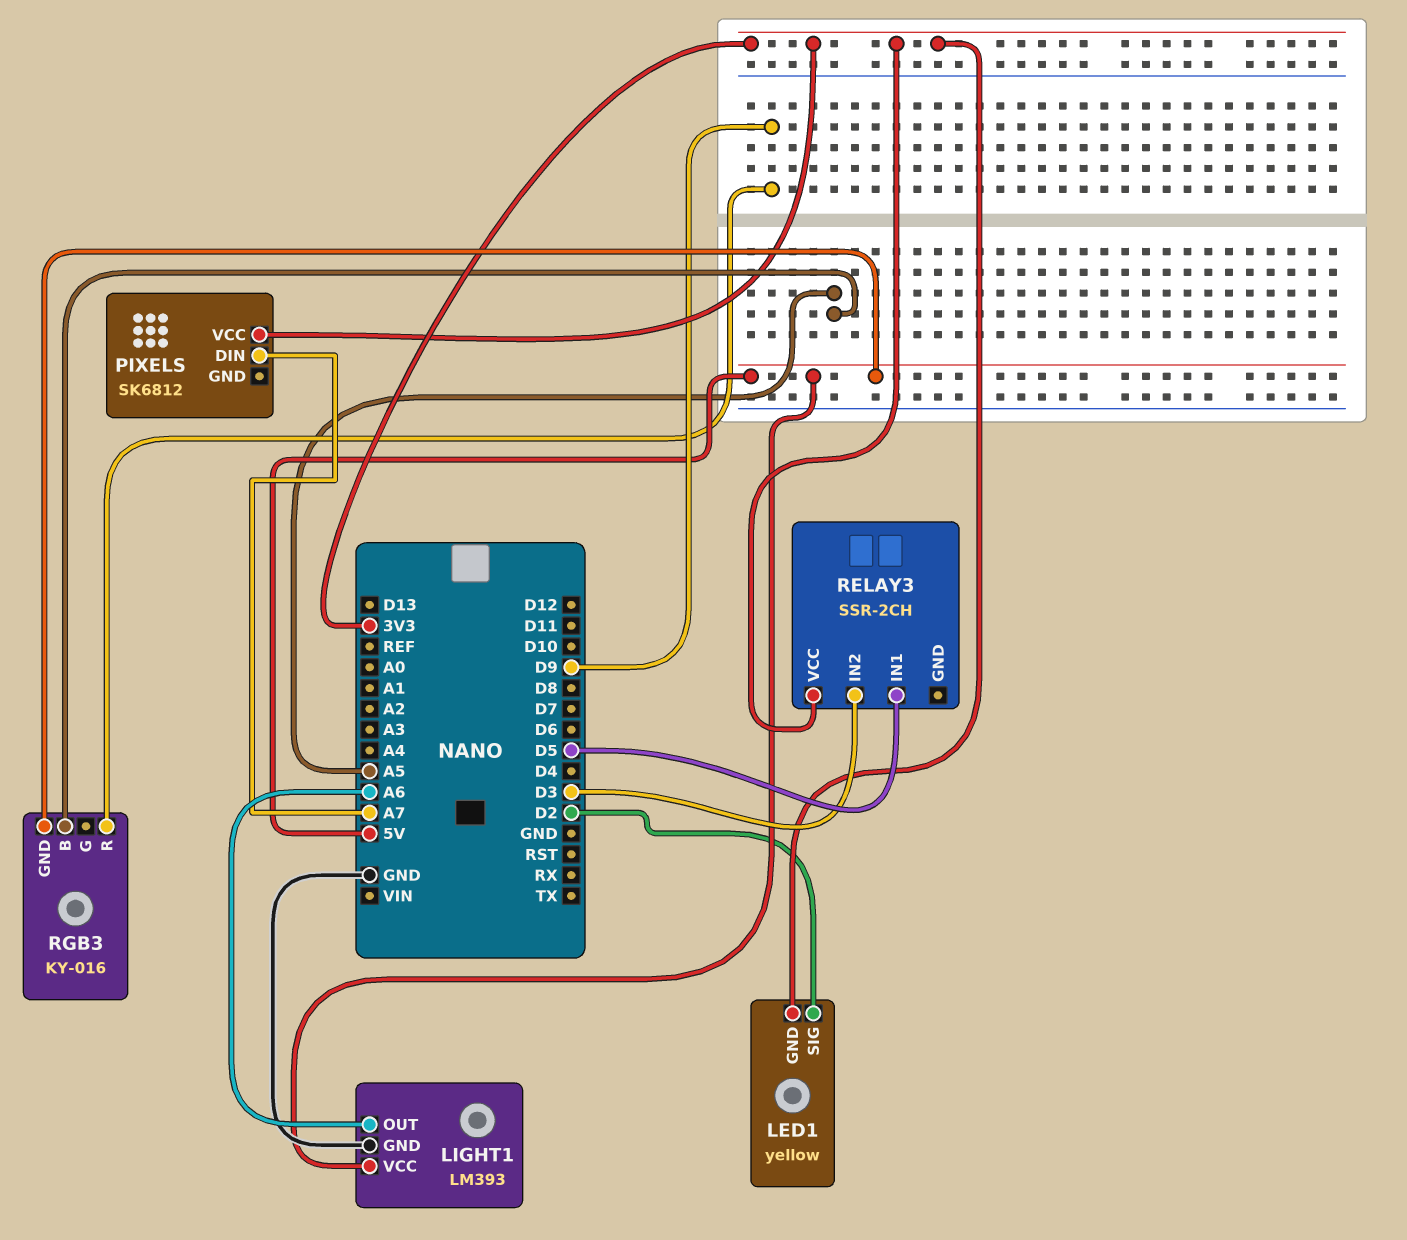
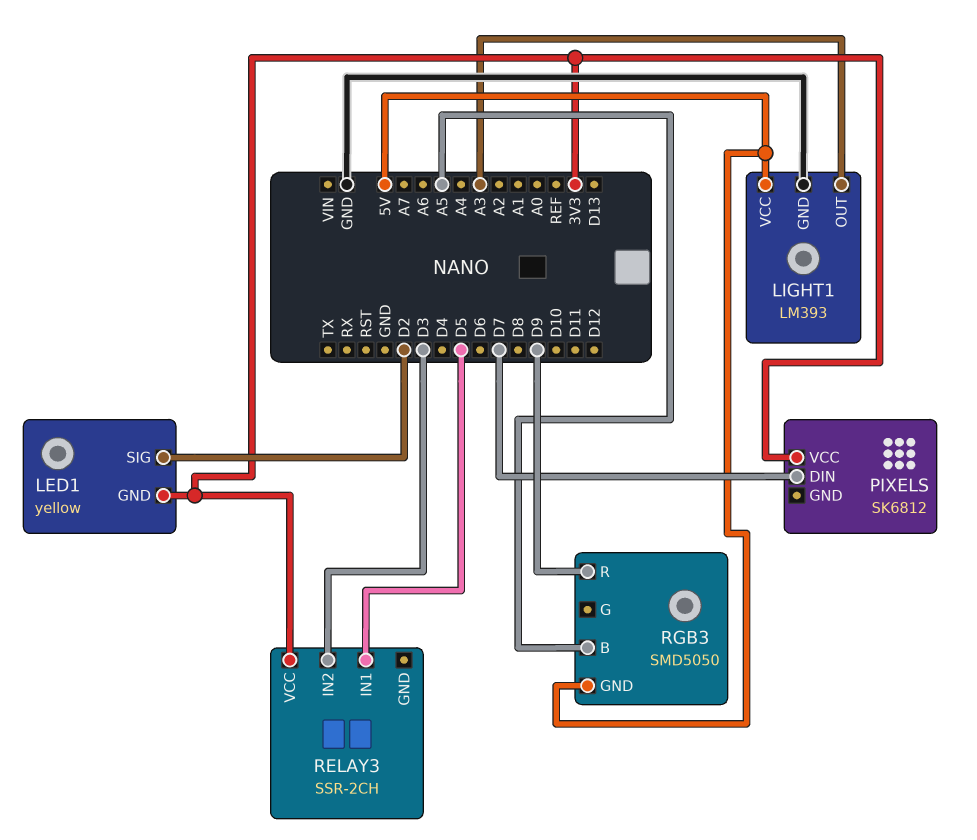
LIGHT1 pin OUT: A6 -> A3
PIXELS pin DIN: A7 -> D7
RGB3: KY-016 -> SMD5050

